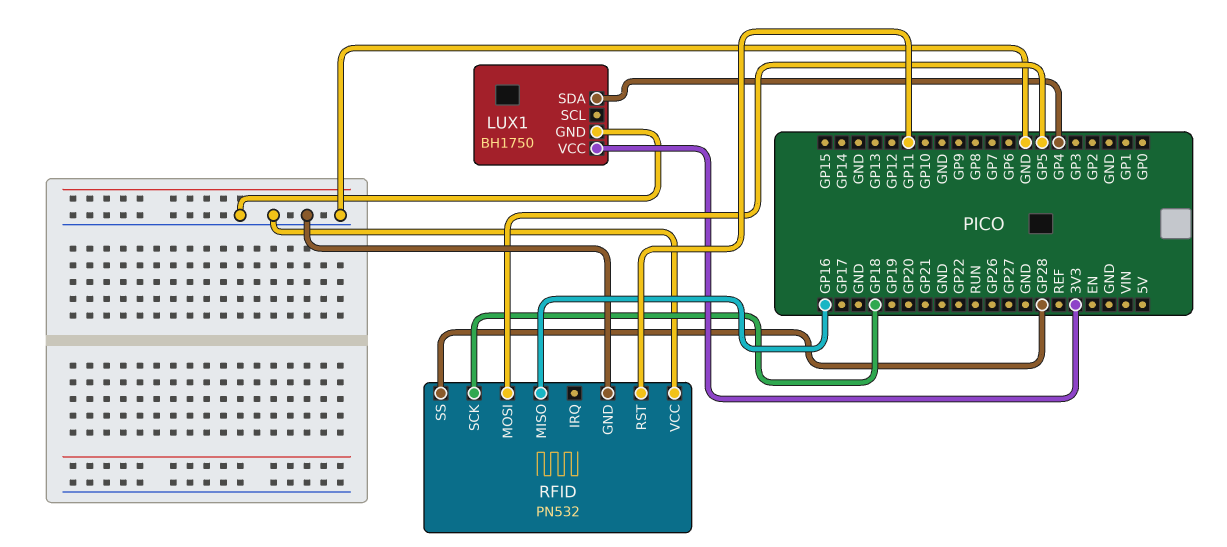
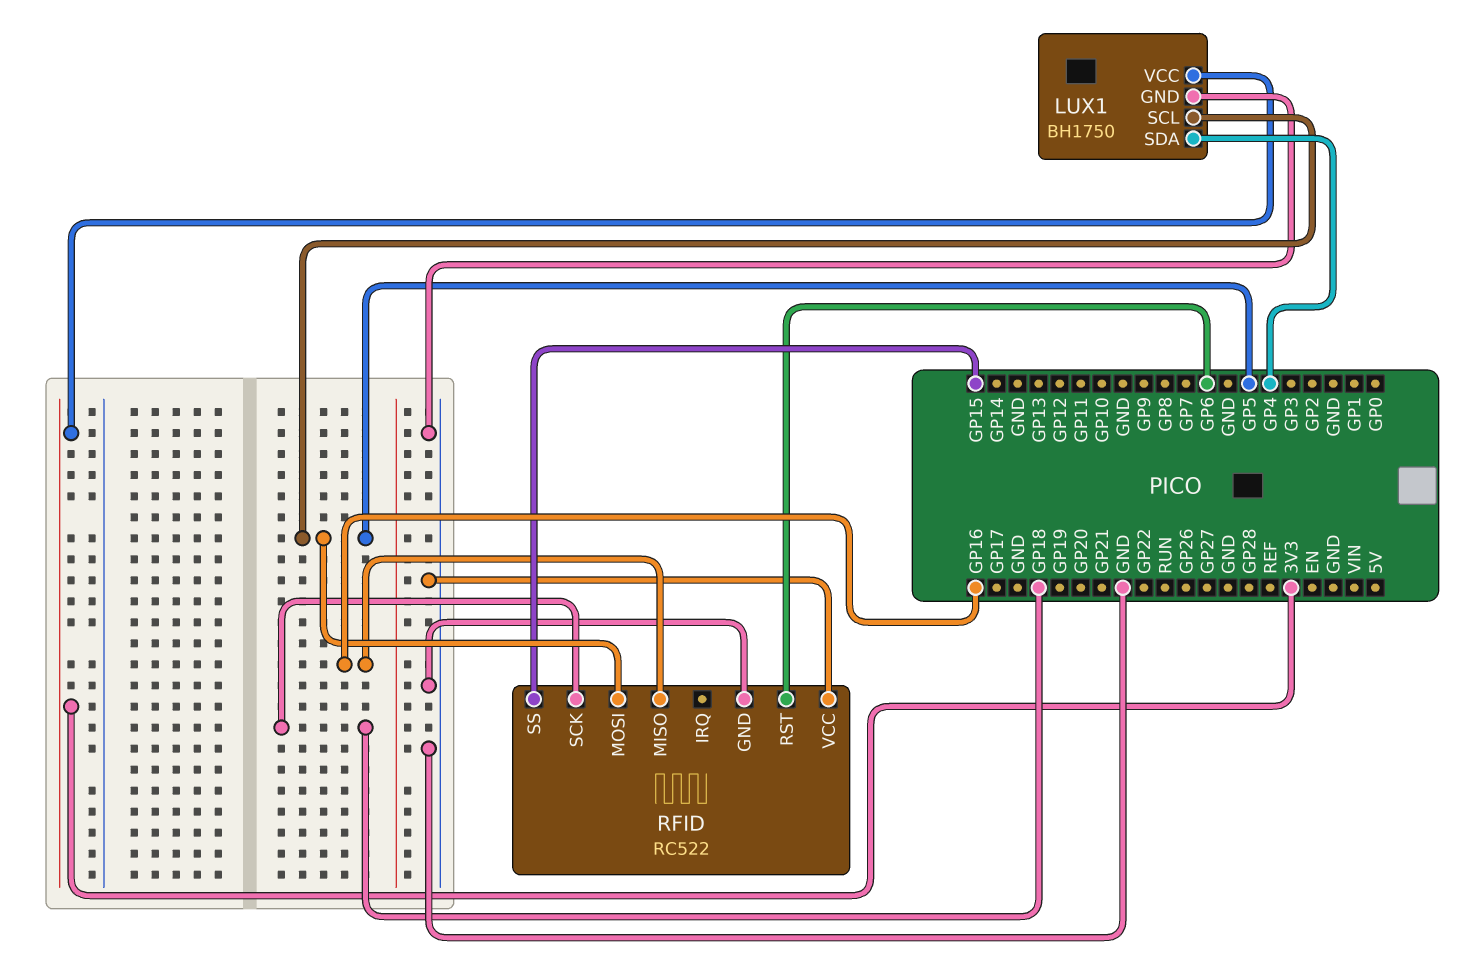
LUX1 pin SCL: none -> GP5
RFID: PN532 -> RC522
RFID pin RST: GP11 -> GP6
RFID pin SS: GP28 -> GP15

